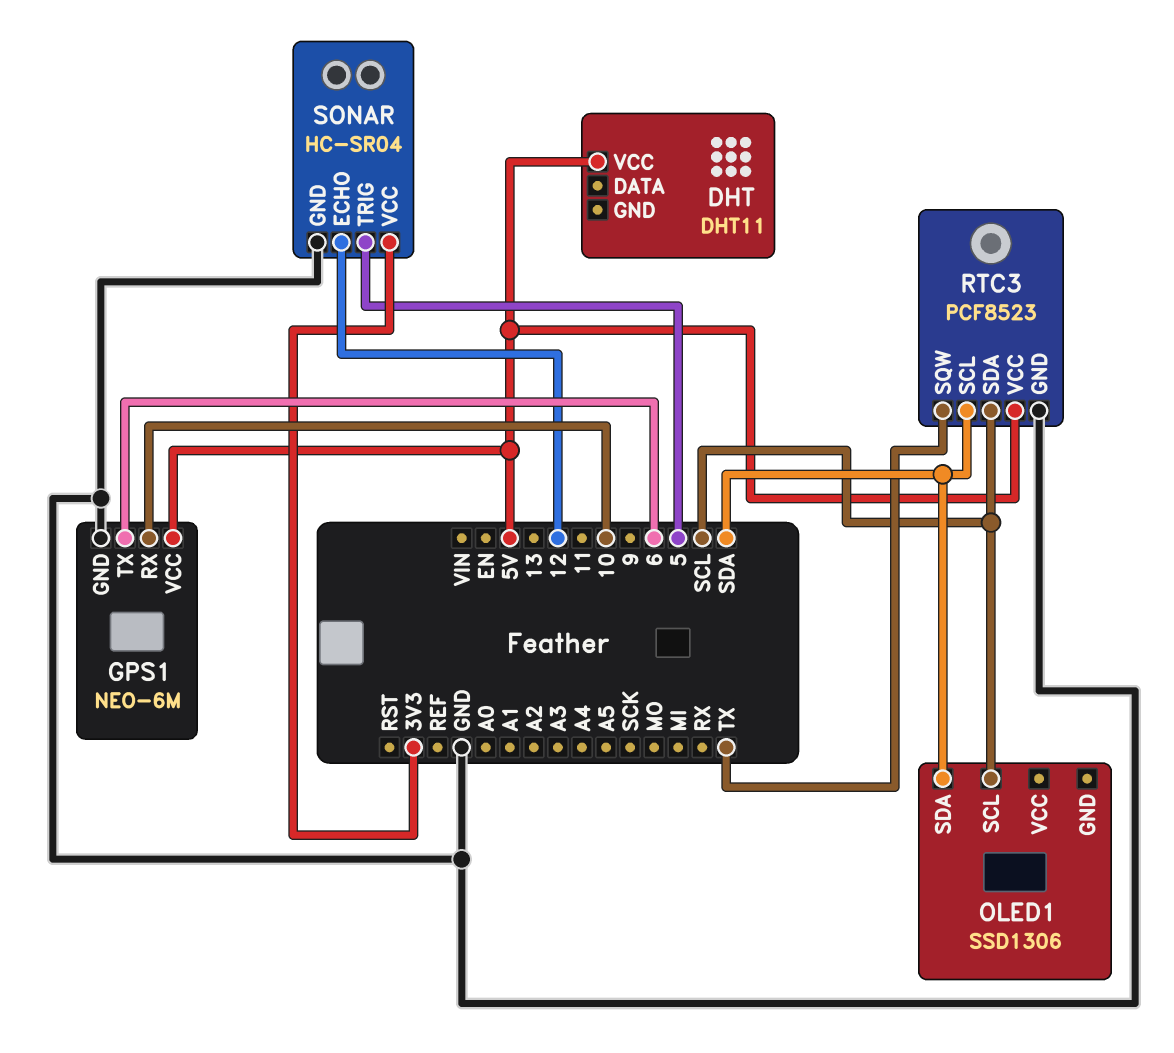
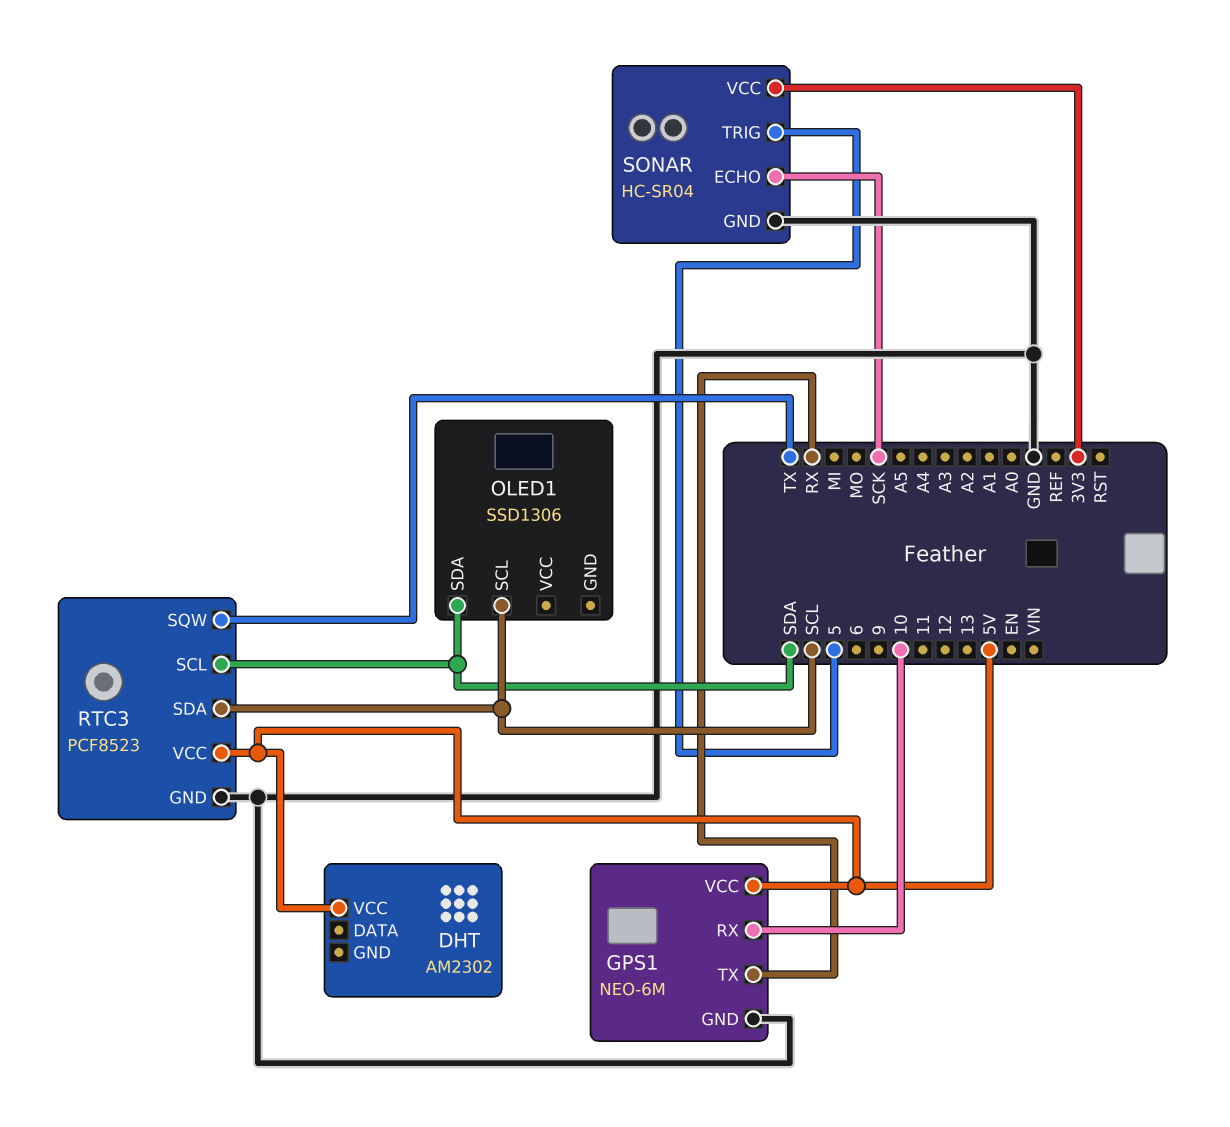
DHT: DHT11 -> AM2302
GPS1 pin TX: 6 -> RX
SONAR pin ECHO: 12 -> SCK

